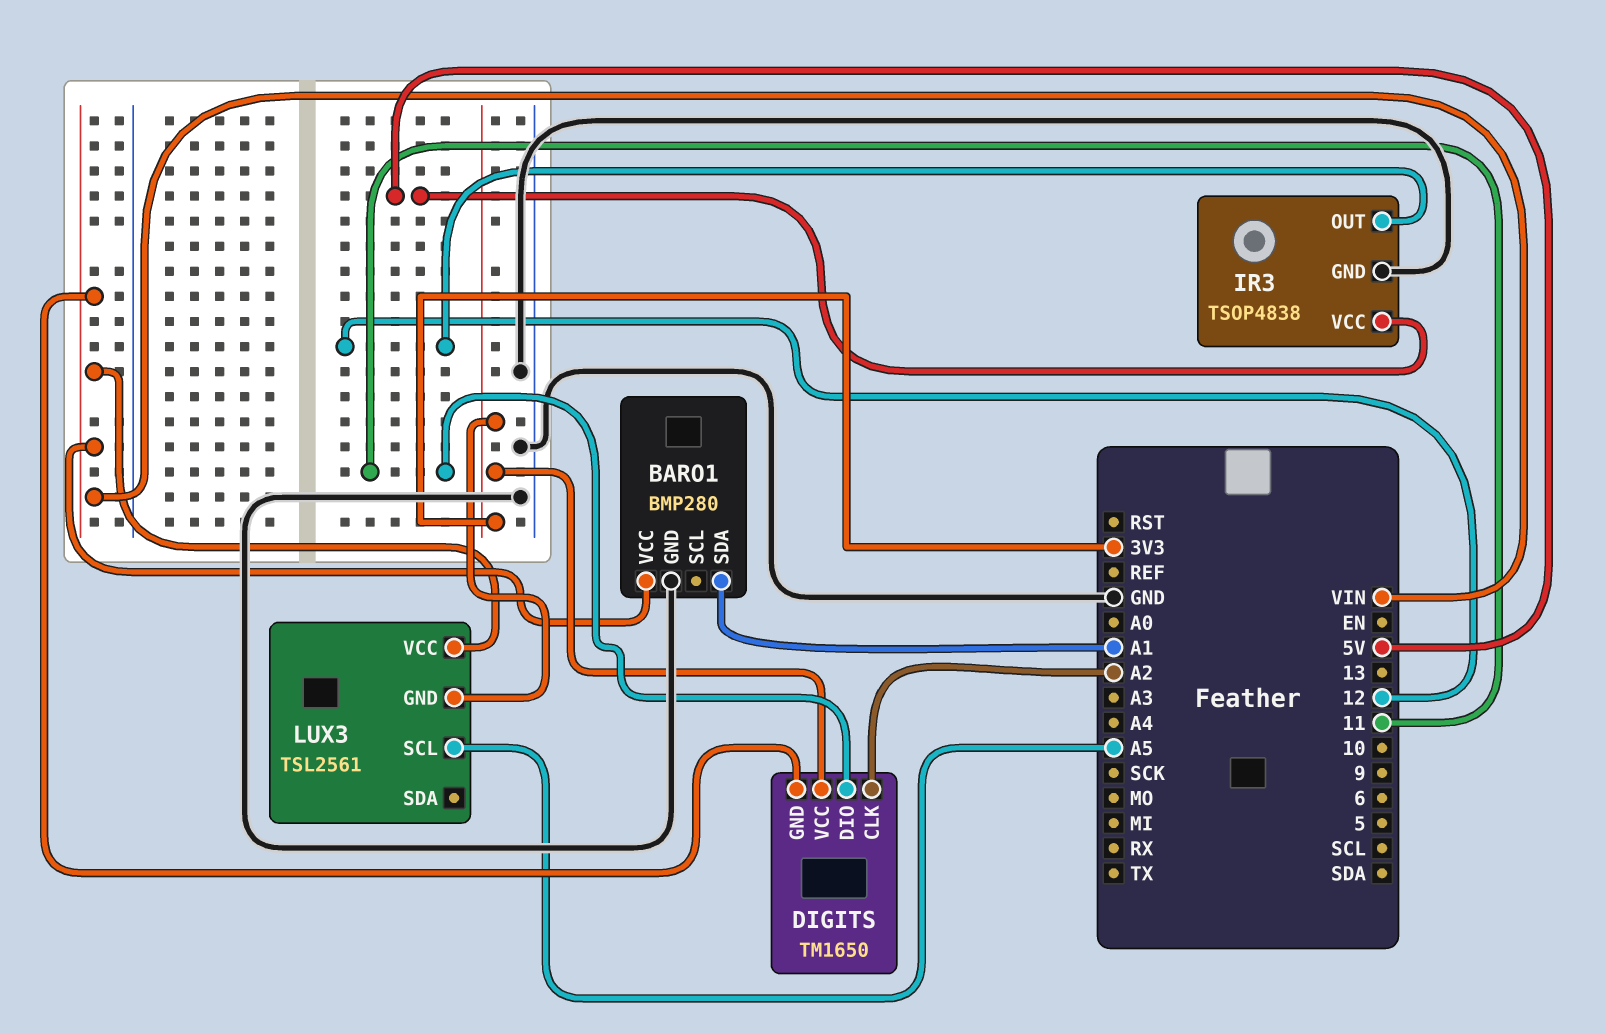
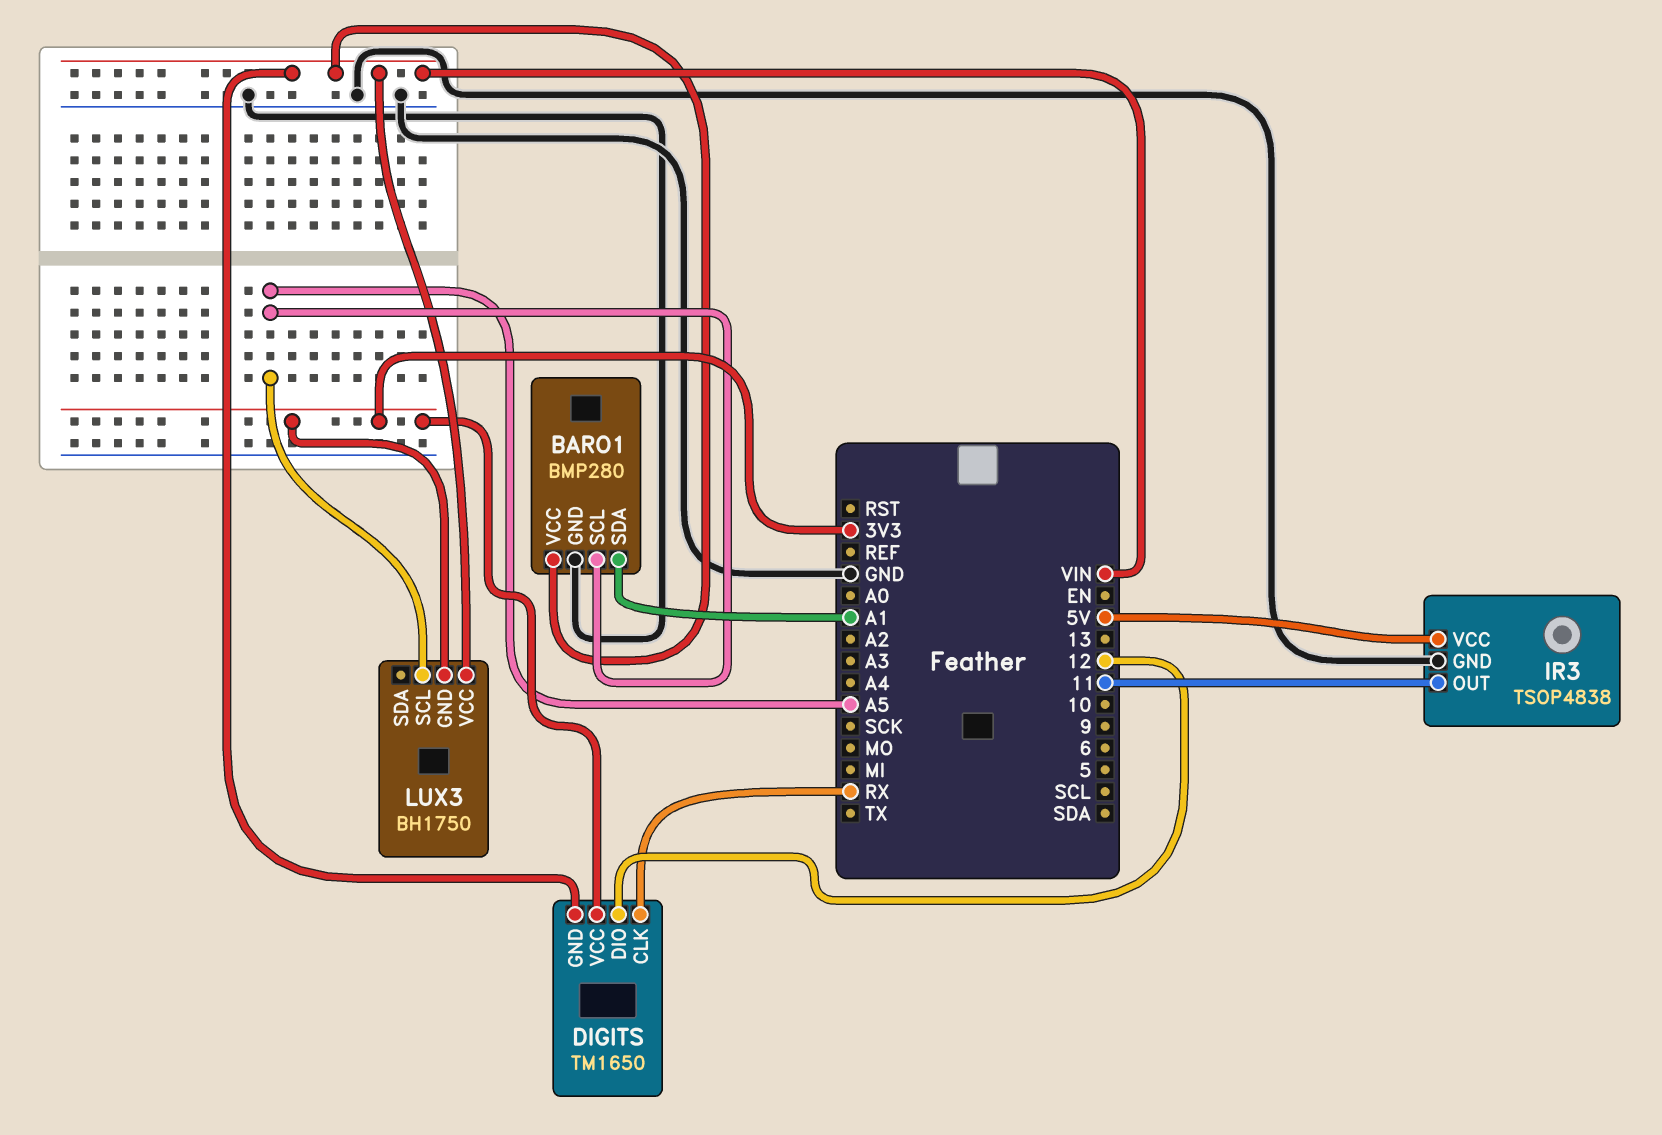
BARO1 pin SCL: none -> A5
DIGITS pin CLK: A2 -> RX
DIGITS pin DIO: 11 -> 12
IR3 pin OUT: 12 -> 11
LUX3: TSL2561 -> BH1750

